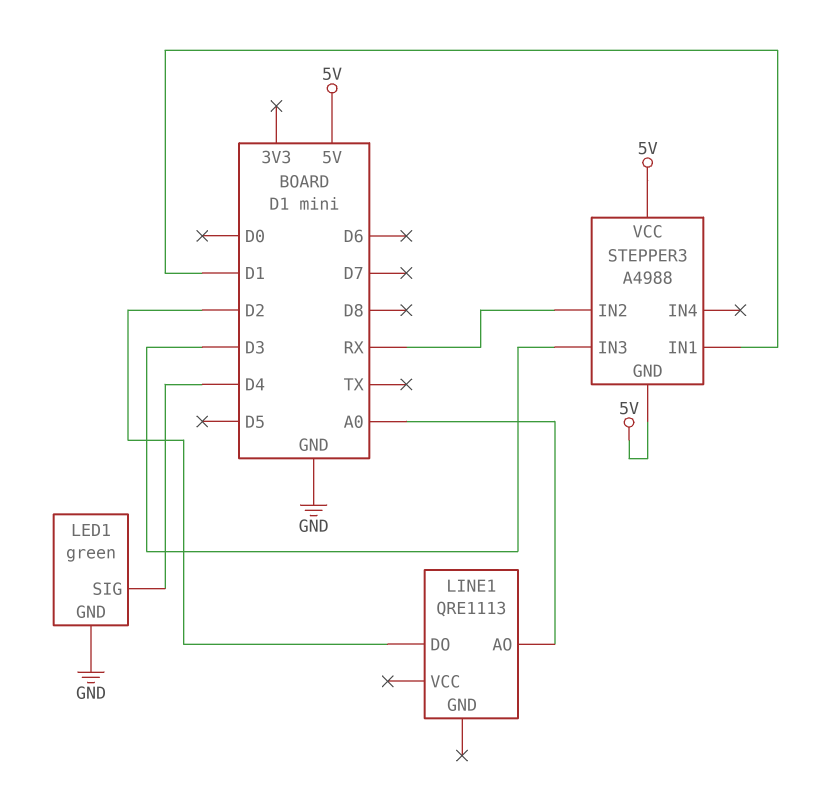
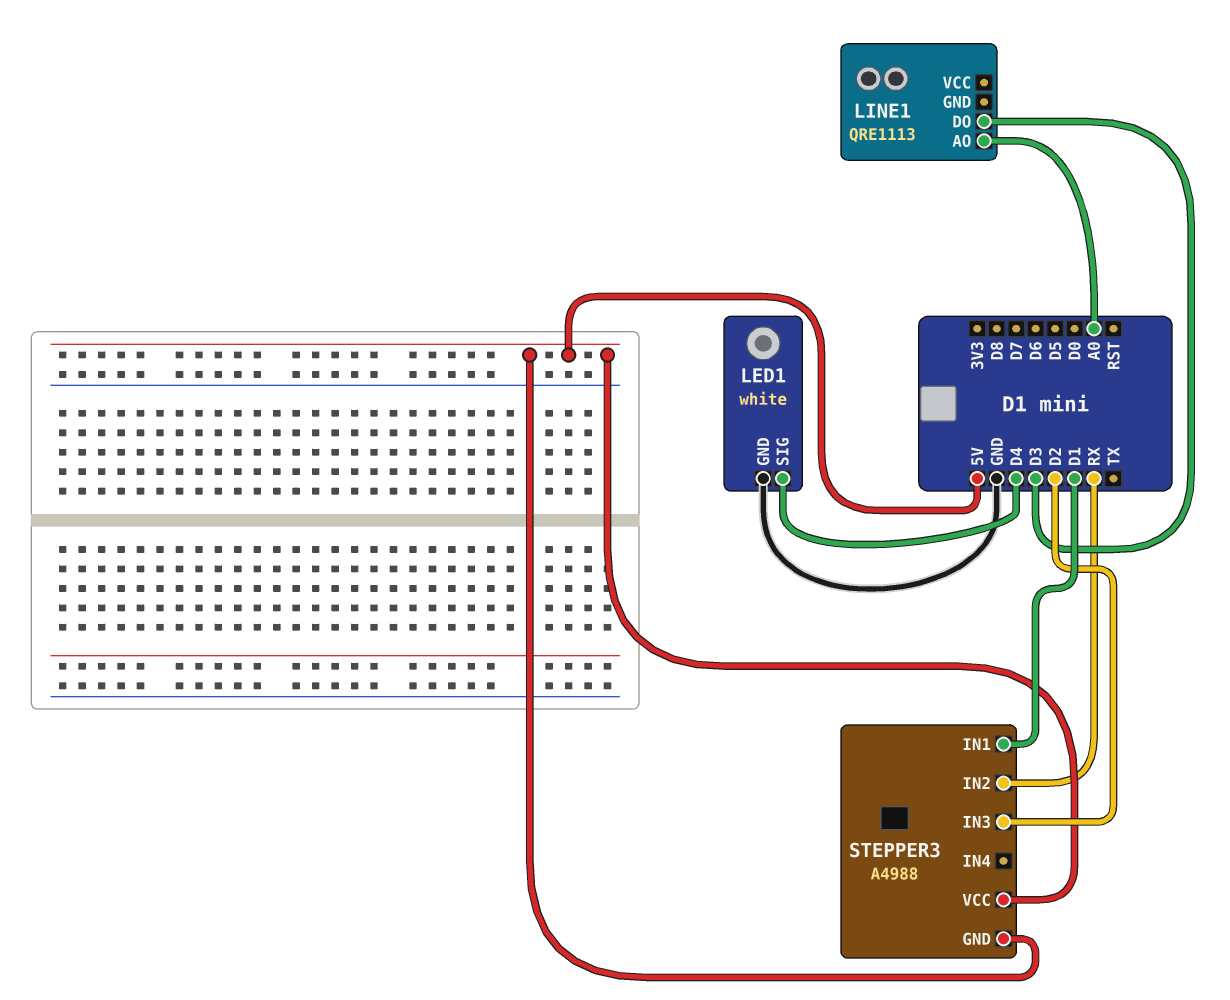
LED1: green -> white
LINE1 pin DO: D2 -> D3
STEPPER3 pin IN3: D3 -> D2

